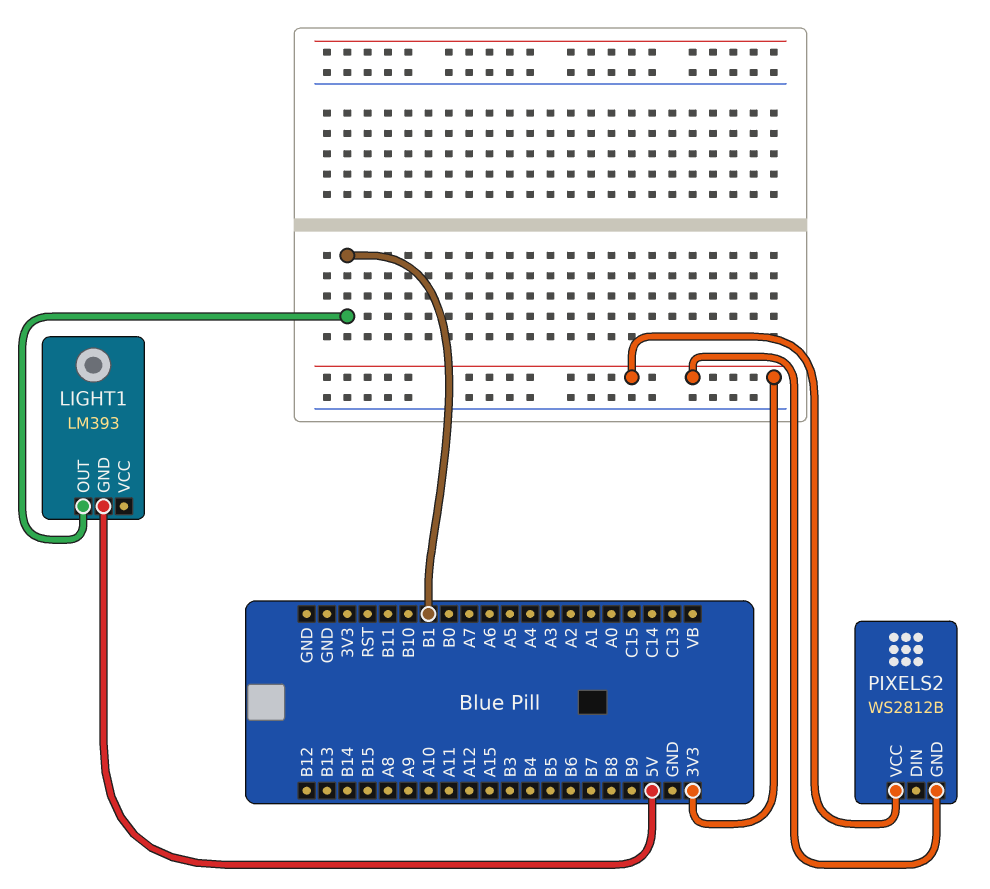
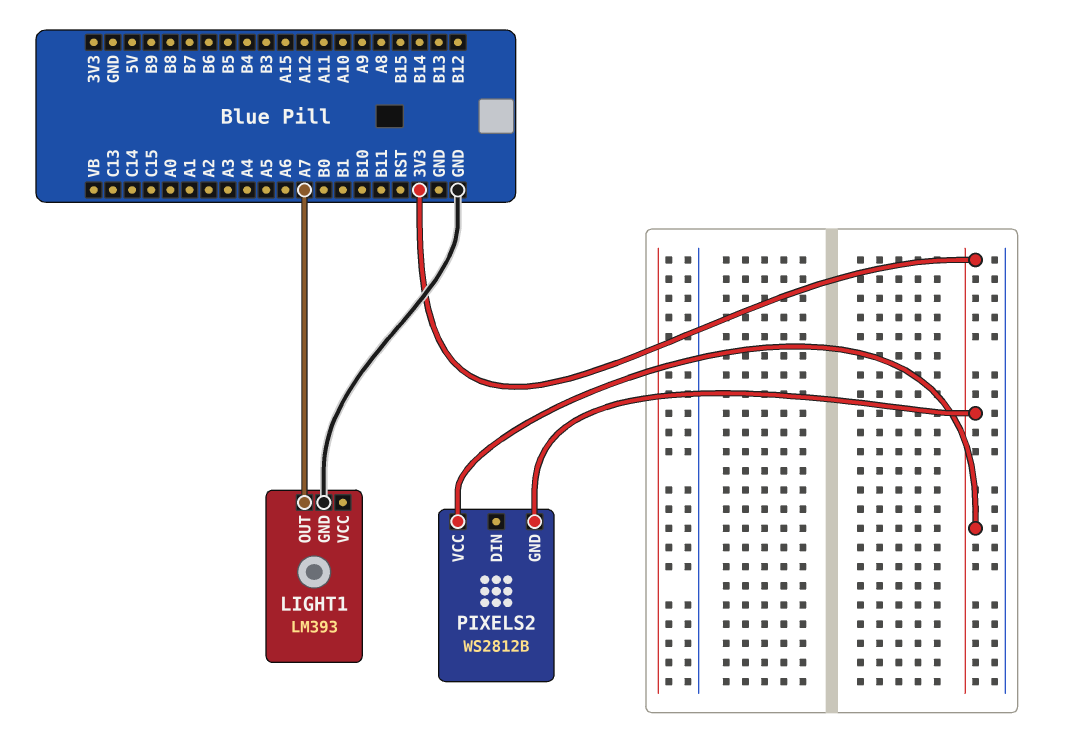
LIGHT1 pin GND: 5V -> GND
LIGHT1 pin OUT: B1 -> A7

